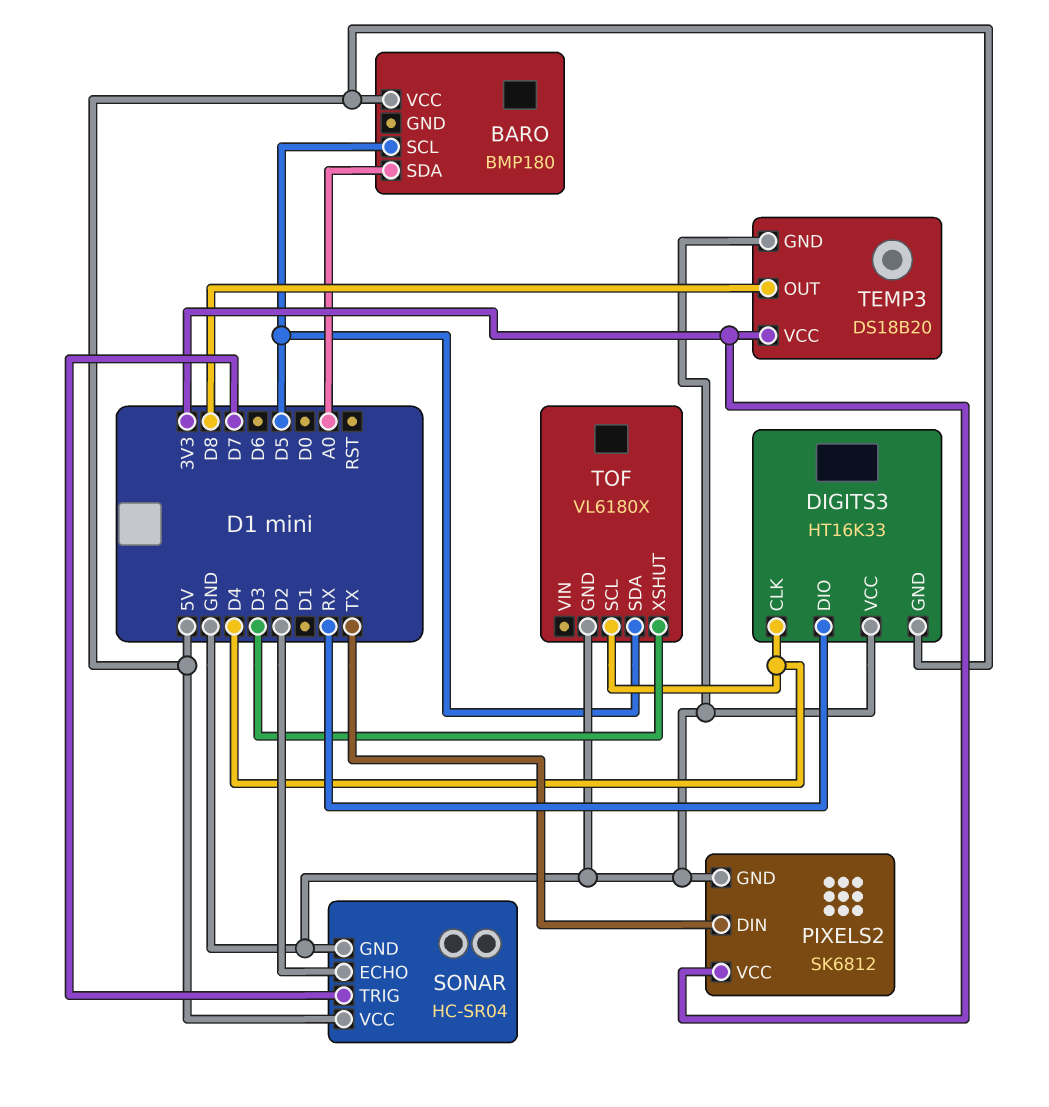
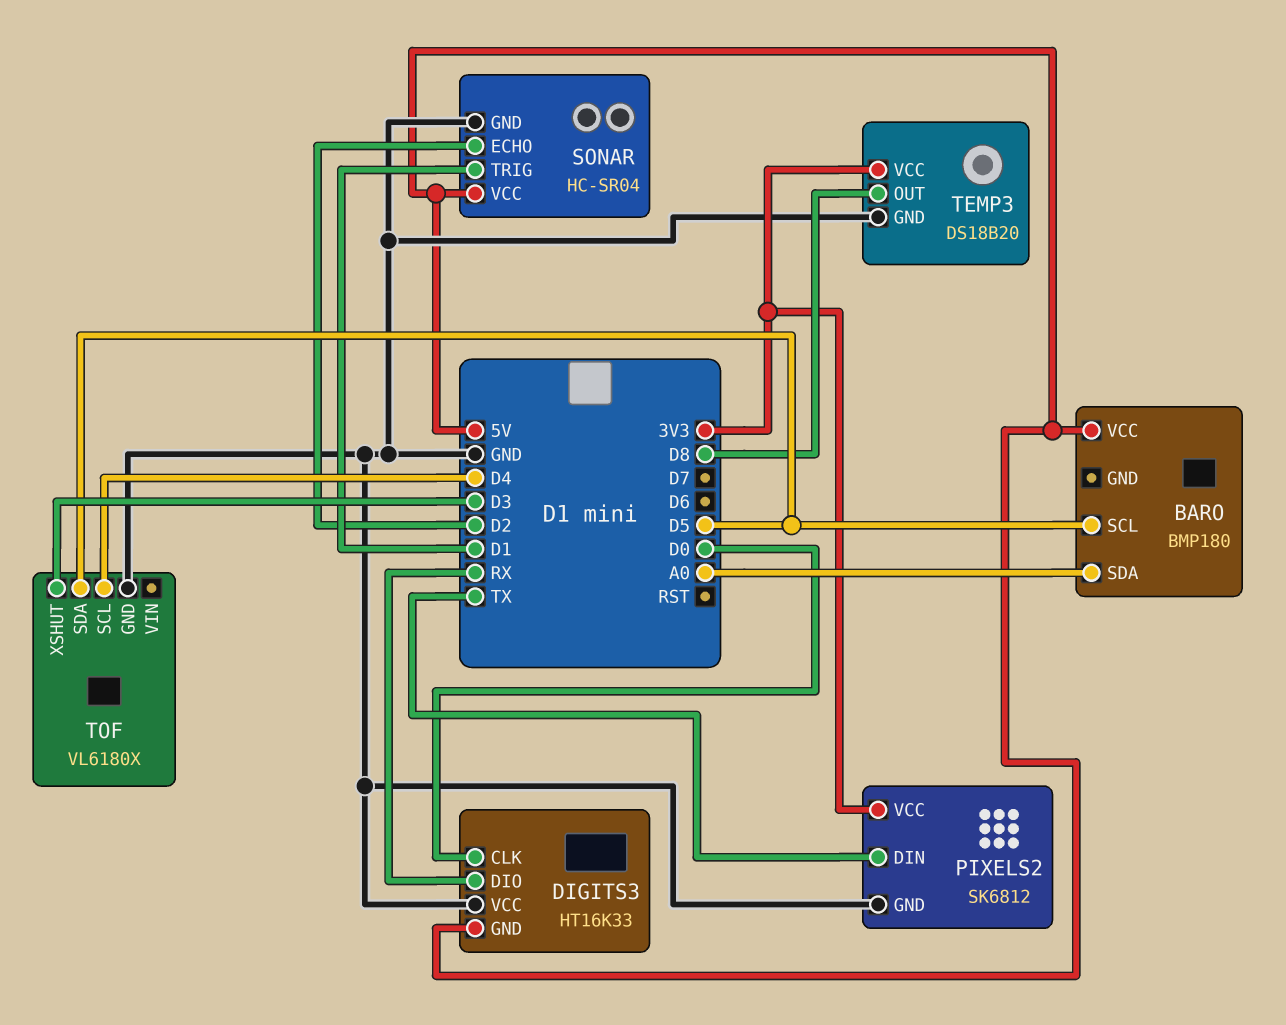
DIGITS3 pin CLK: D4 -> D0
SONAR pin TRIG: D7 -> D1

